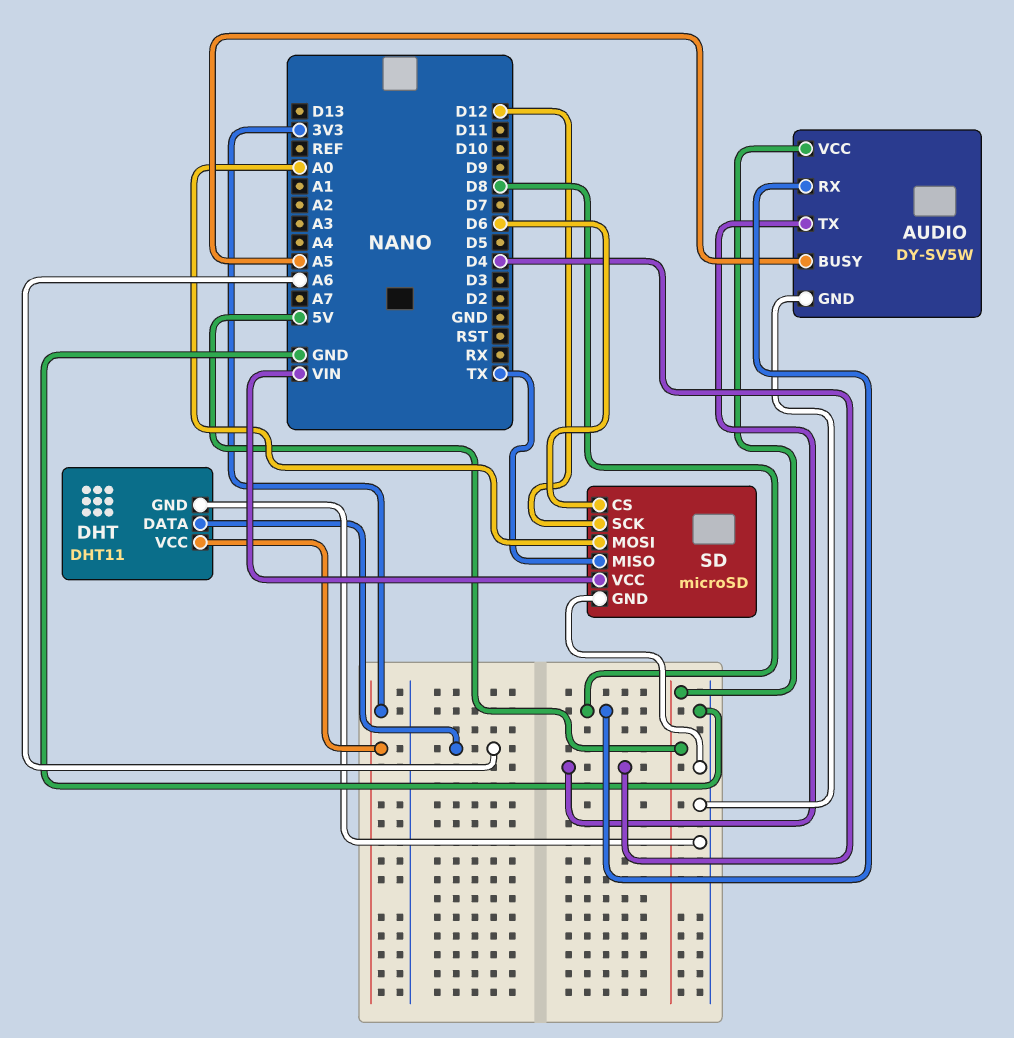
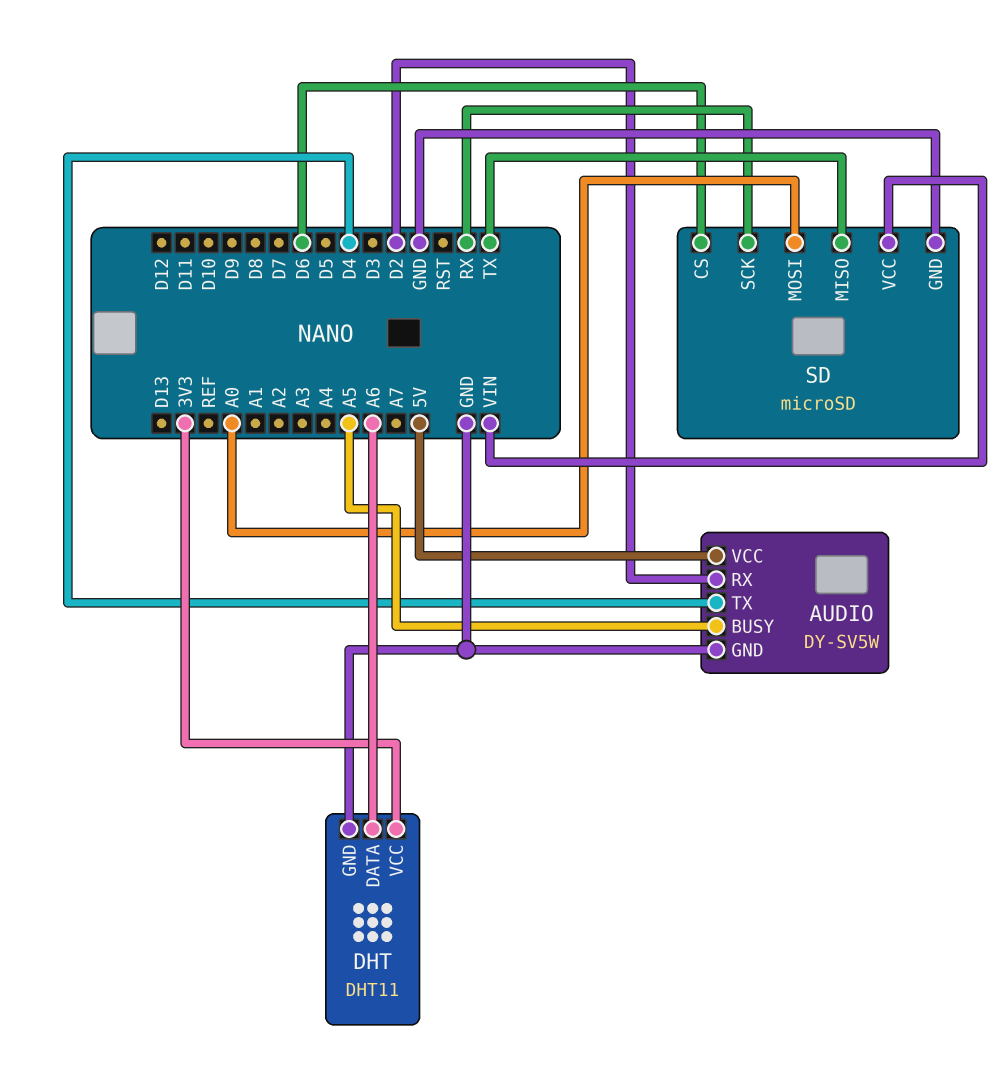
AUDIO pin RX: D8 -> D2
SD pin SCK: D12 -> RX

